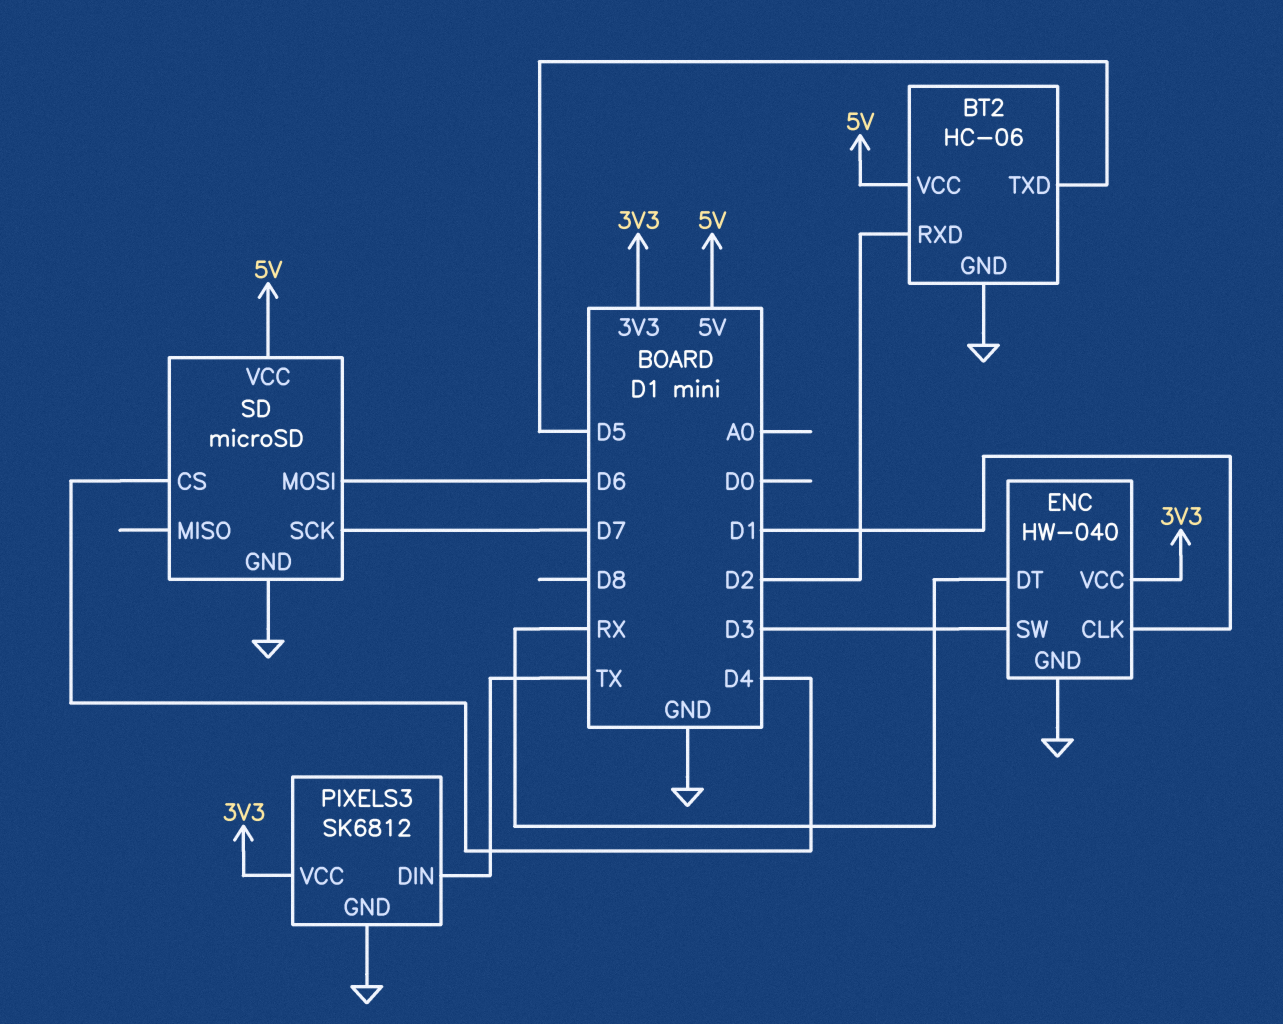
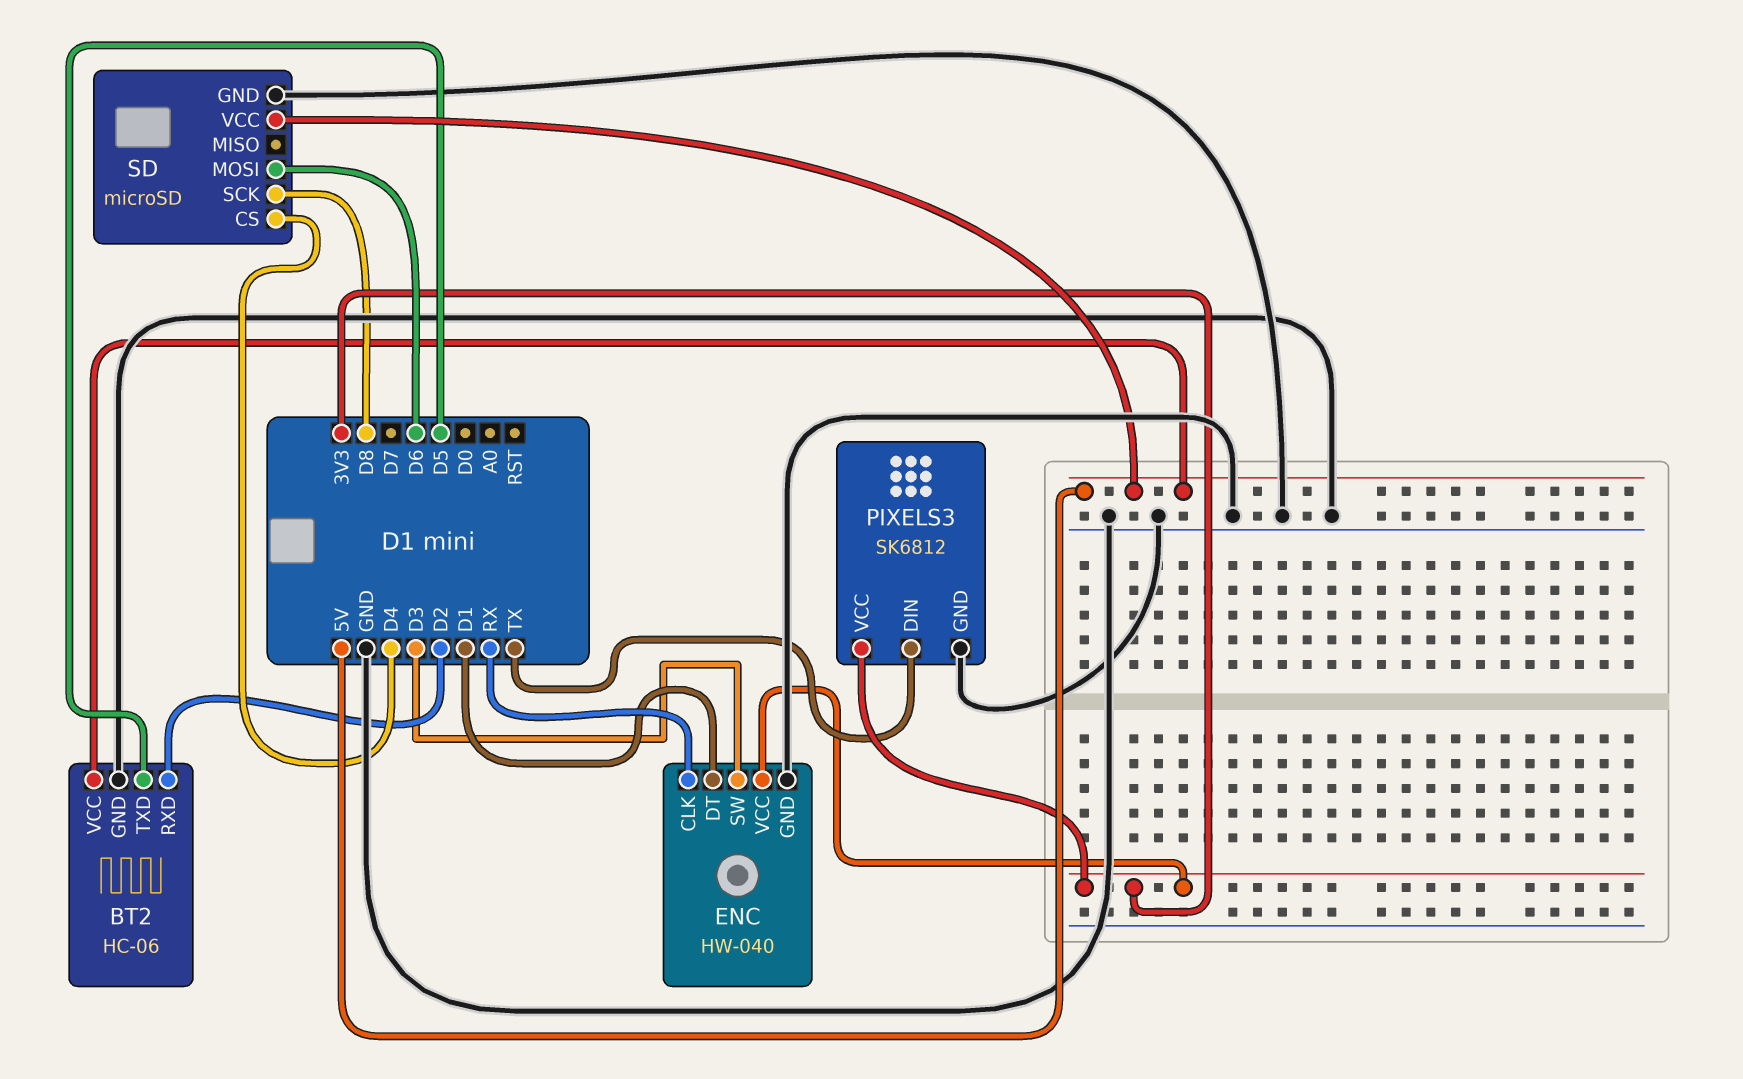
ENC pin CLK: D1 -> RX
ENC pin DT: RX -> D1
SD pin SCK: D7 -> D8

